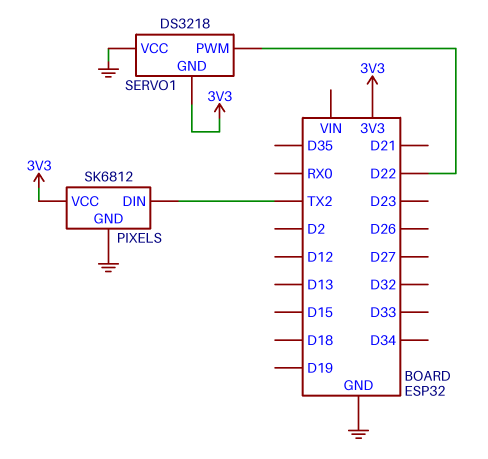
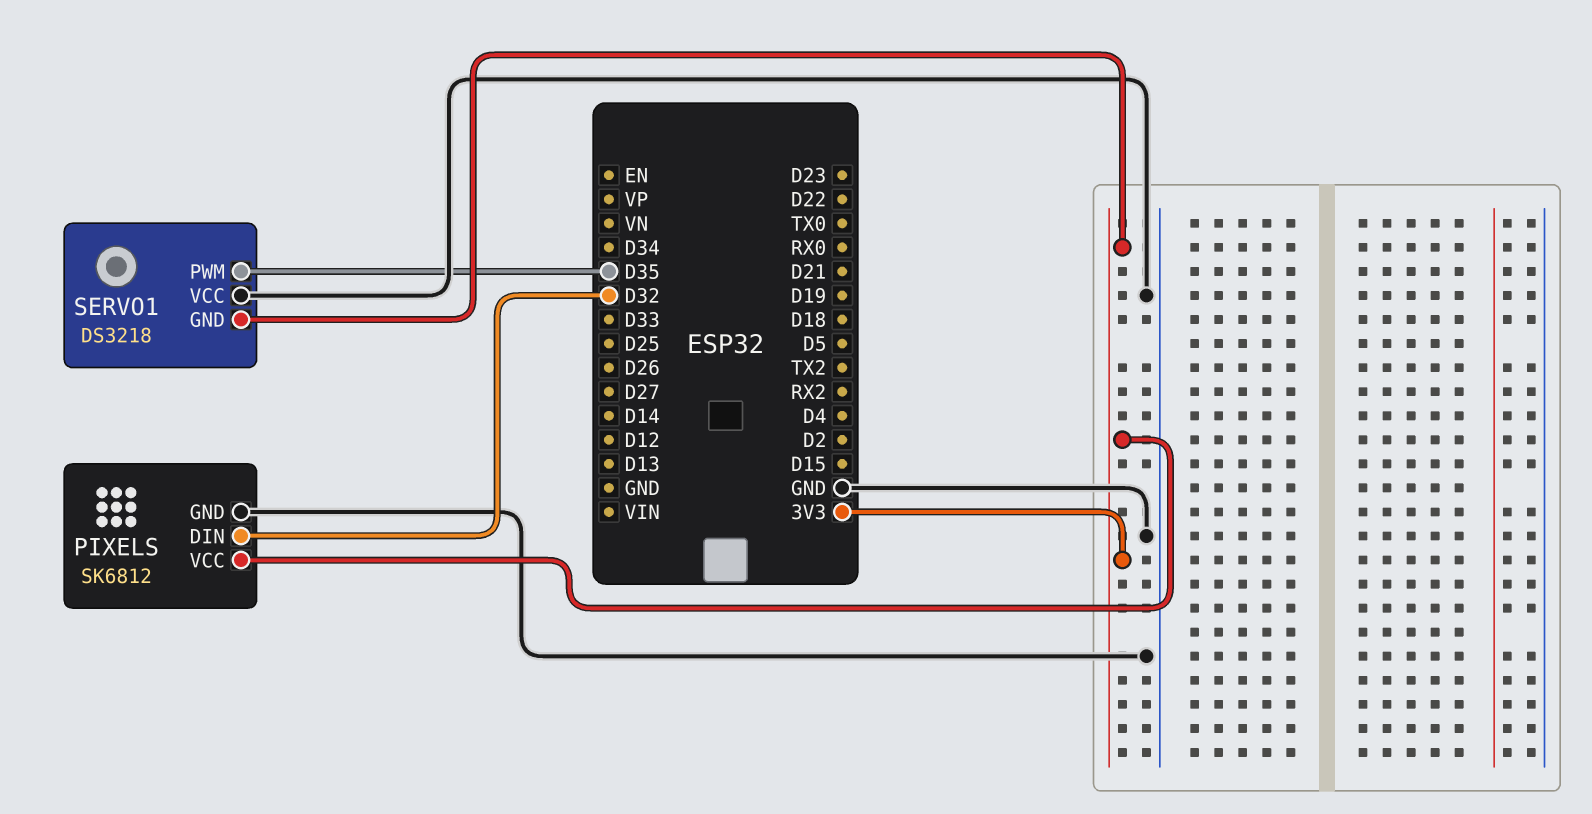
PIXELS pin DIN: TX2 -> D32
SERVO1 pin PWM: D22 -> D35

